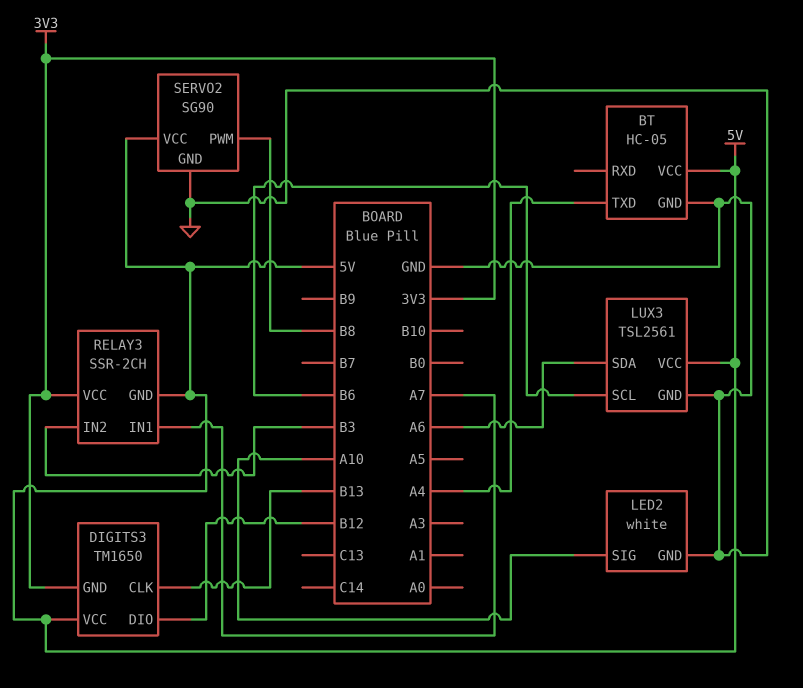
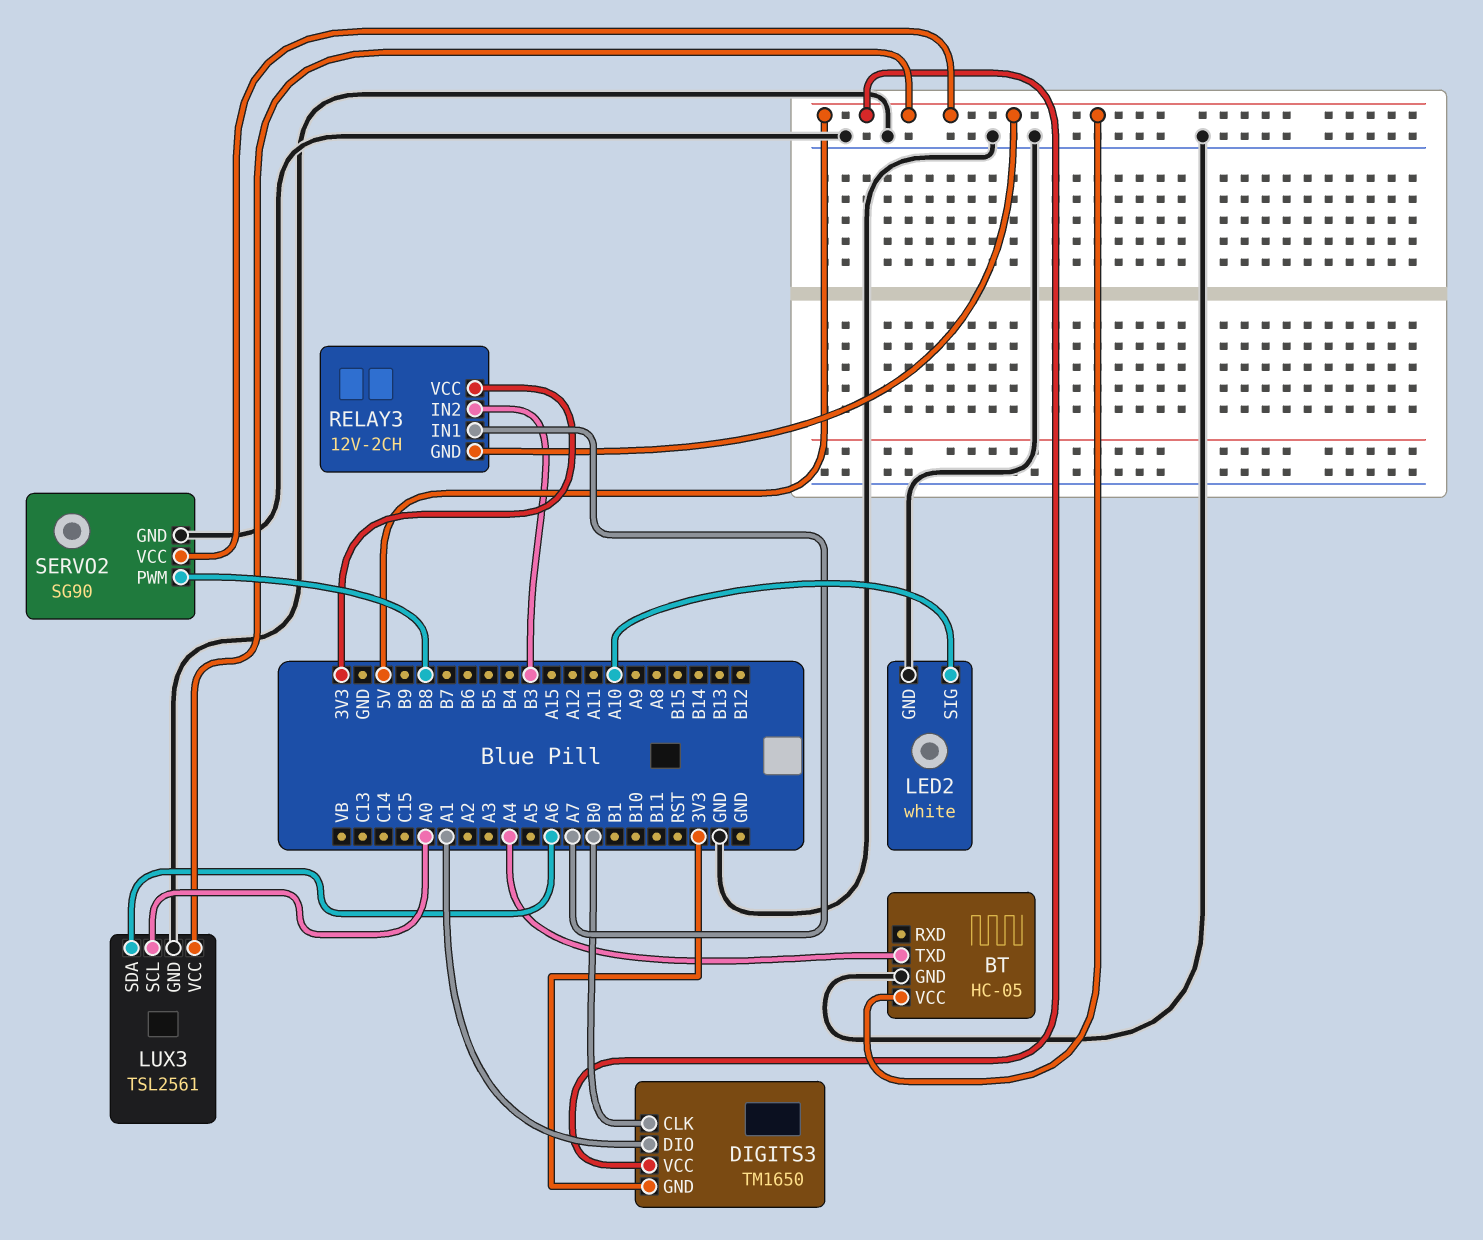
DIGITS3 pin CLK: B13 -> B0
DIGITS3 pin DIO: B12 -> A1
LUX3 pin SCL: B6 -> A0
RELAY3: SSR-2CH -> 12V-2CH

